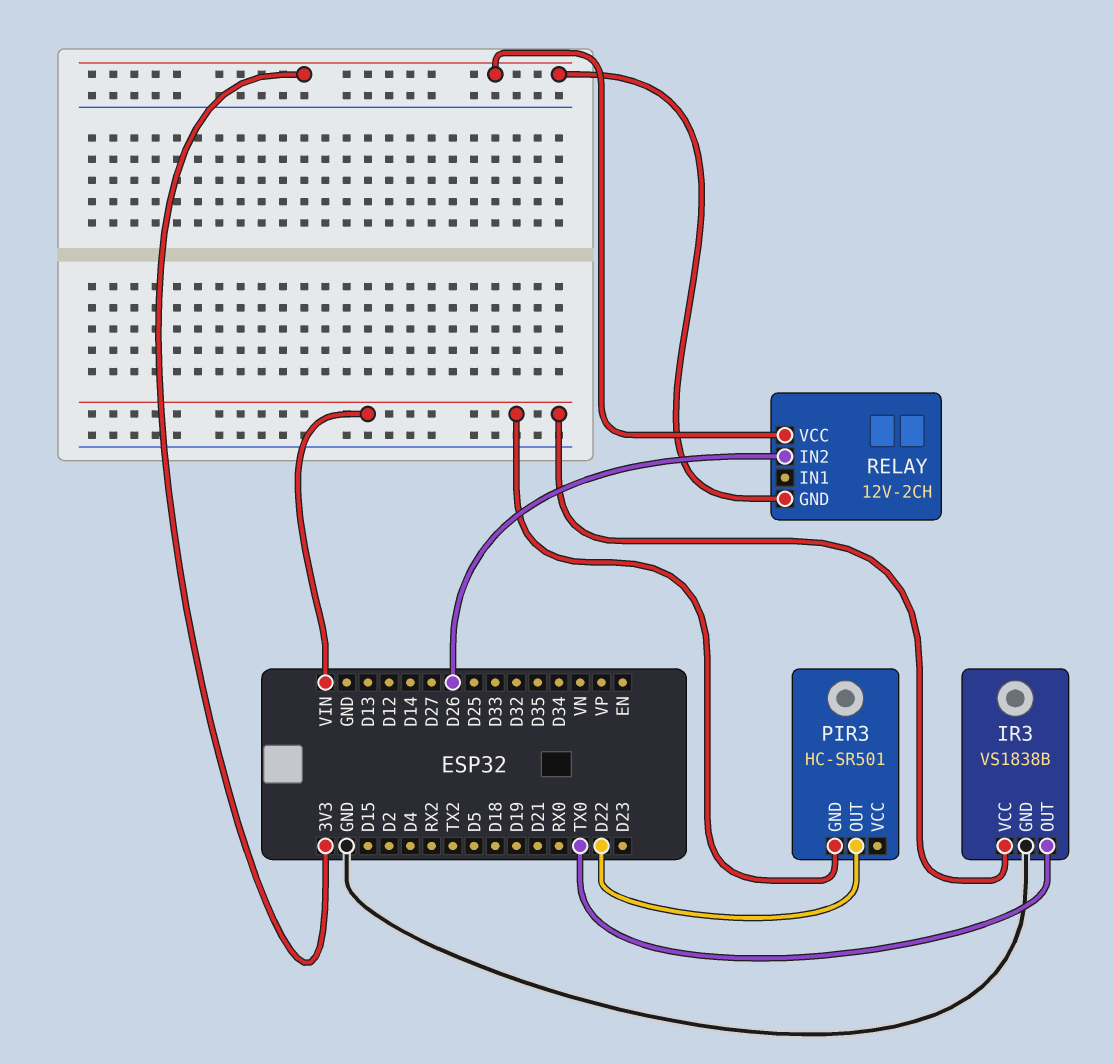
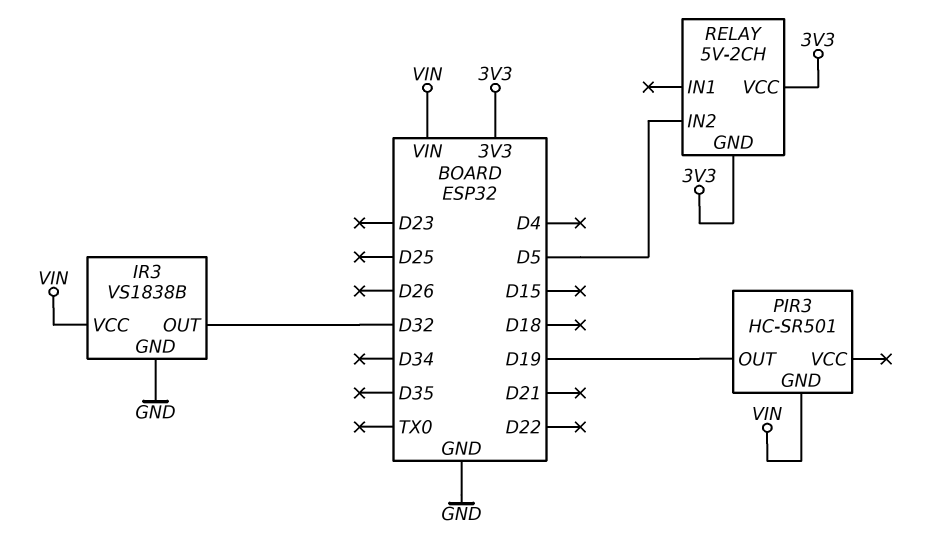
IR3 pin OUT: TX0 -> D32
PIR3 pin OUT: D22 -> D19
RELAY: 12V-2CH -> 5V-2CH
RELAY pin IN2: D26 -> D5

